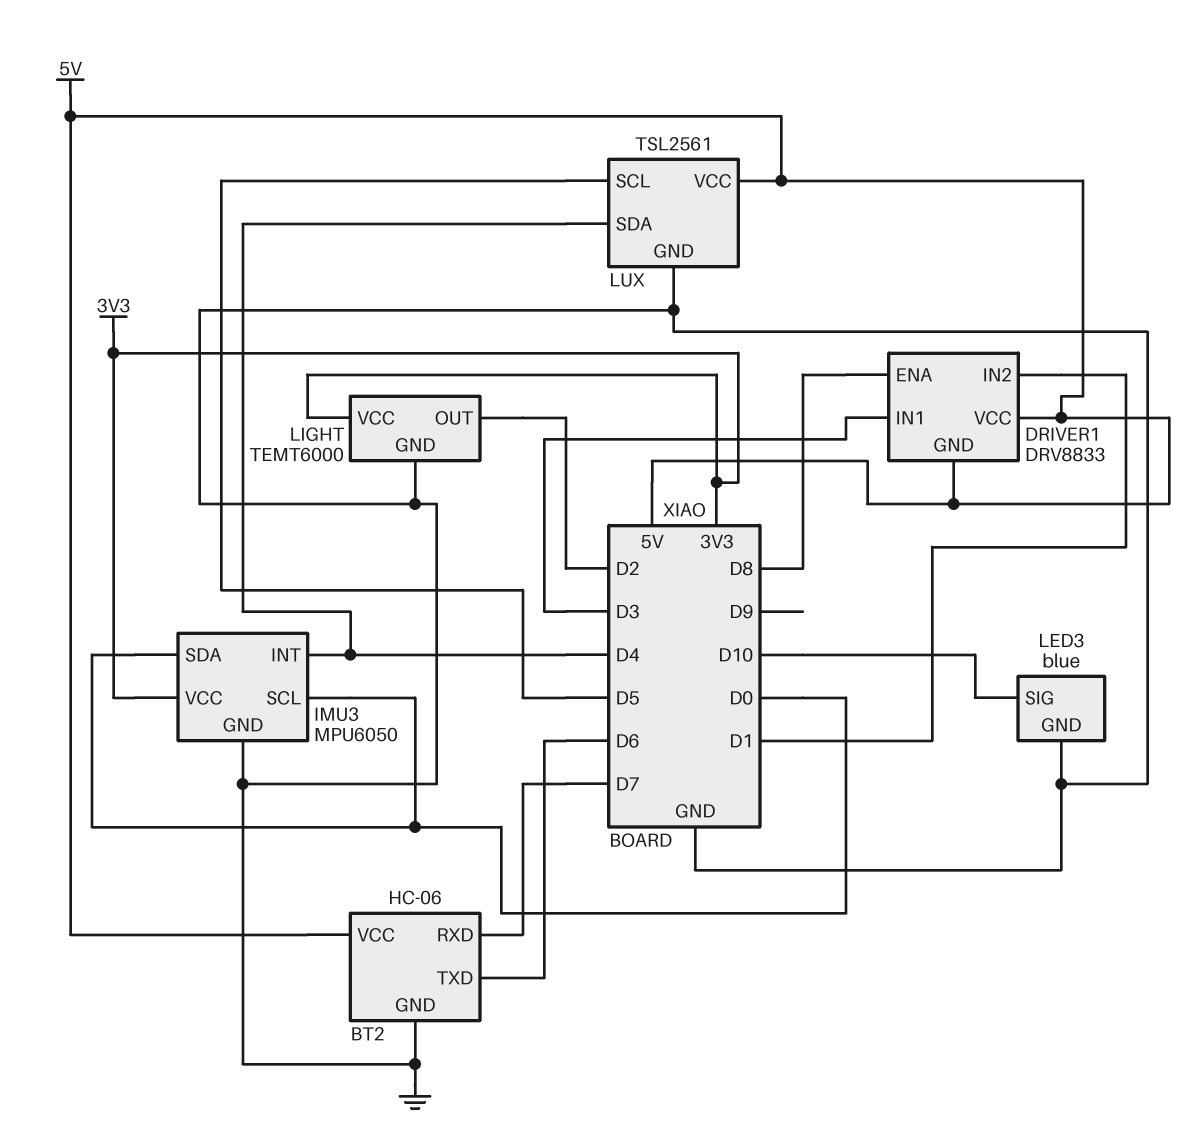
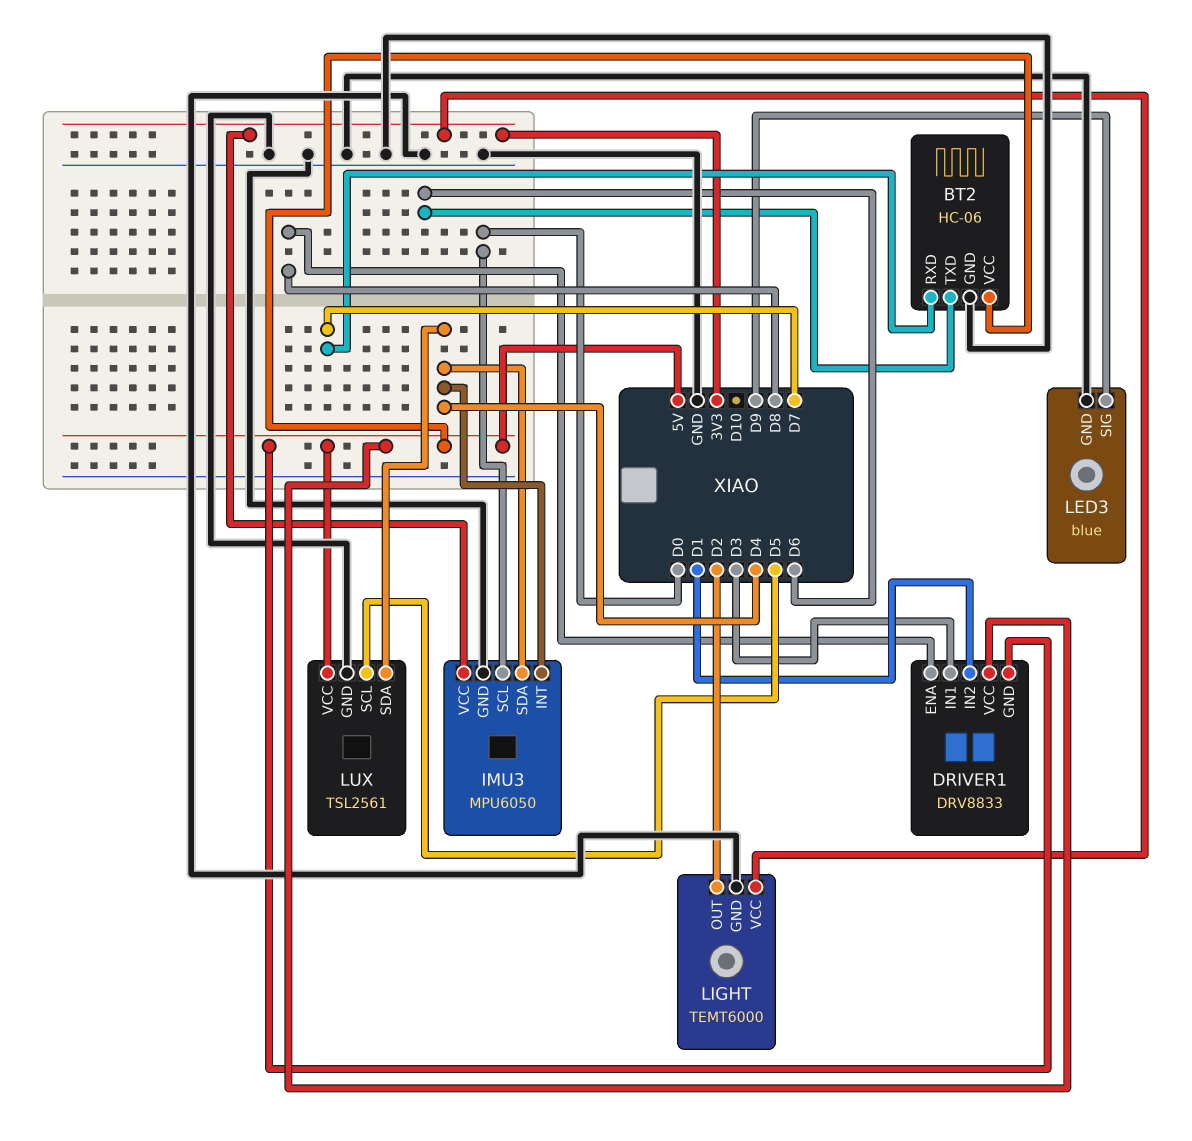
IMU3 pin SDA: D0 -> D4
LED3 pin SIG: D10 -> D9

